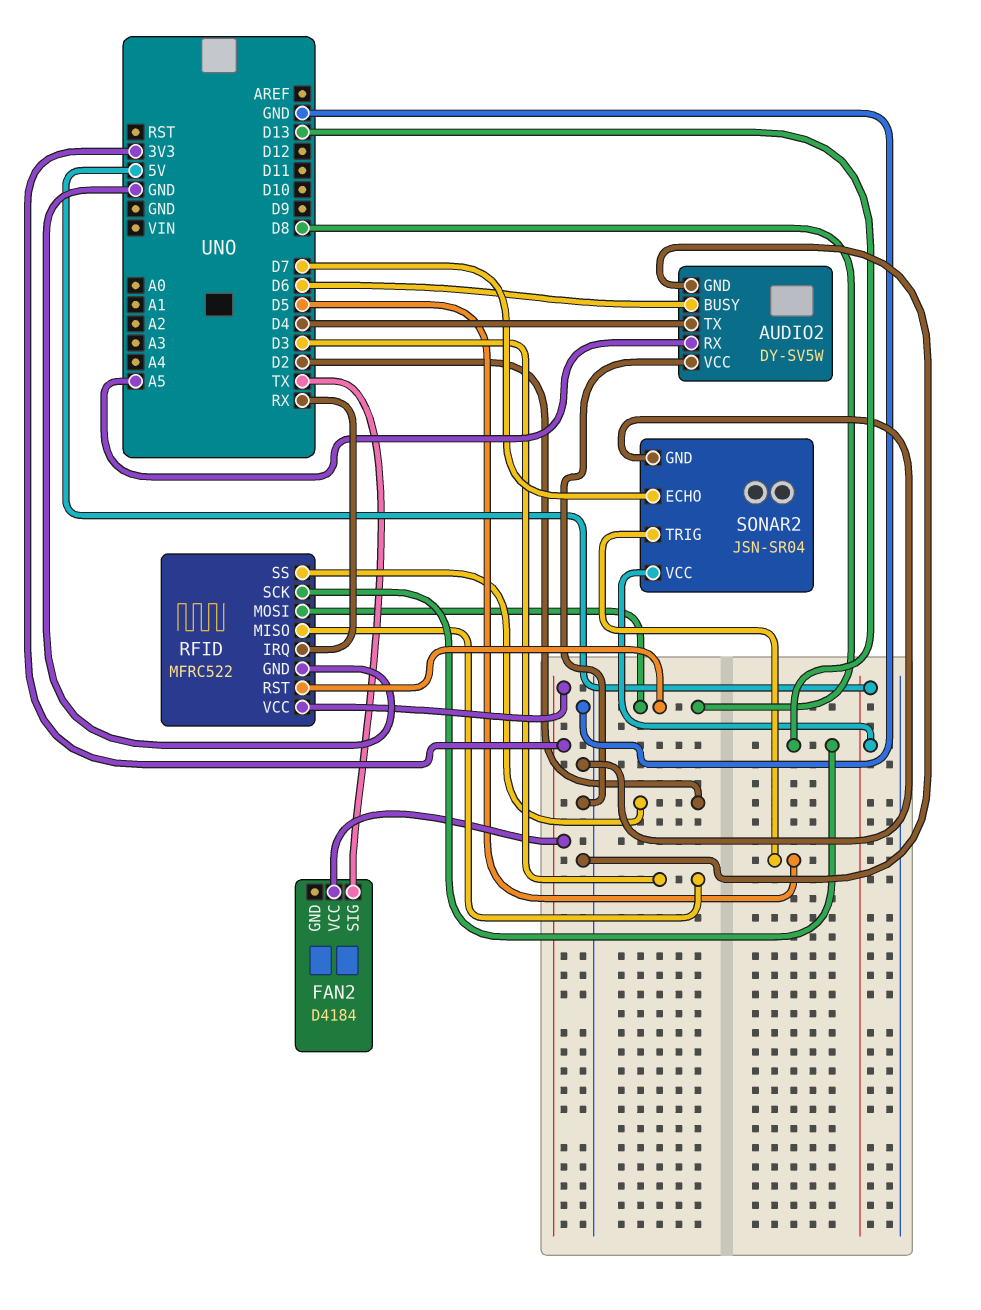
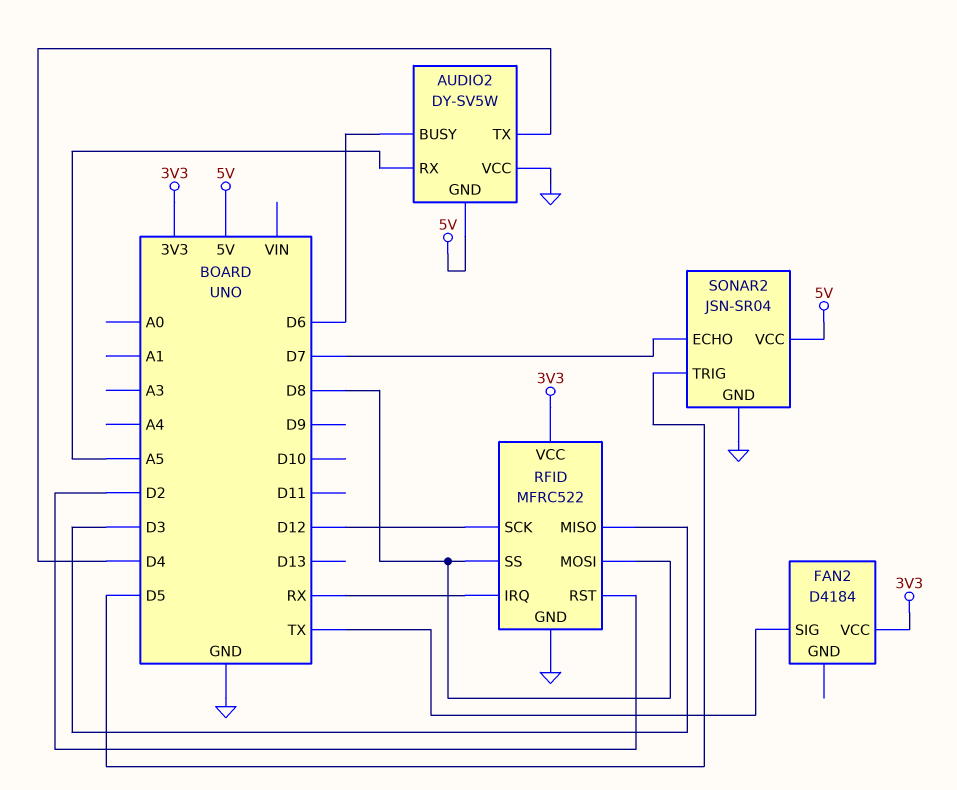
AUDIO2 pin GND: GND -> 5V
RFID pin RST: D8 -> D2
RFID pin SCK: D13 -> D12
RFID pin SS: D2 -> D8

